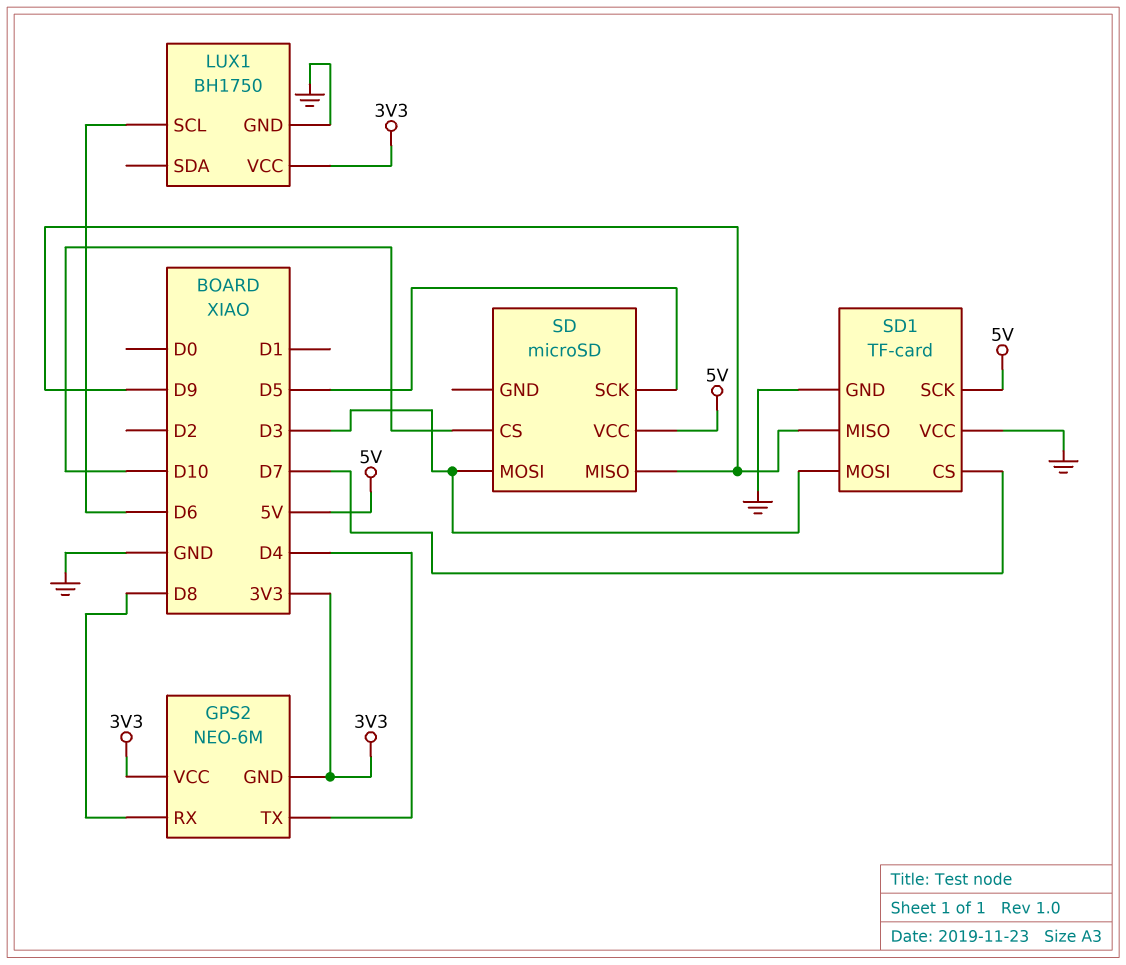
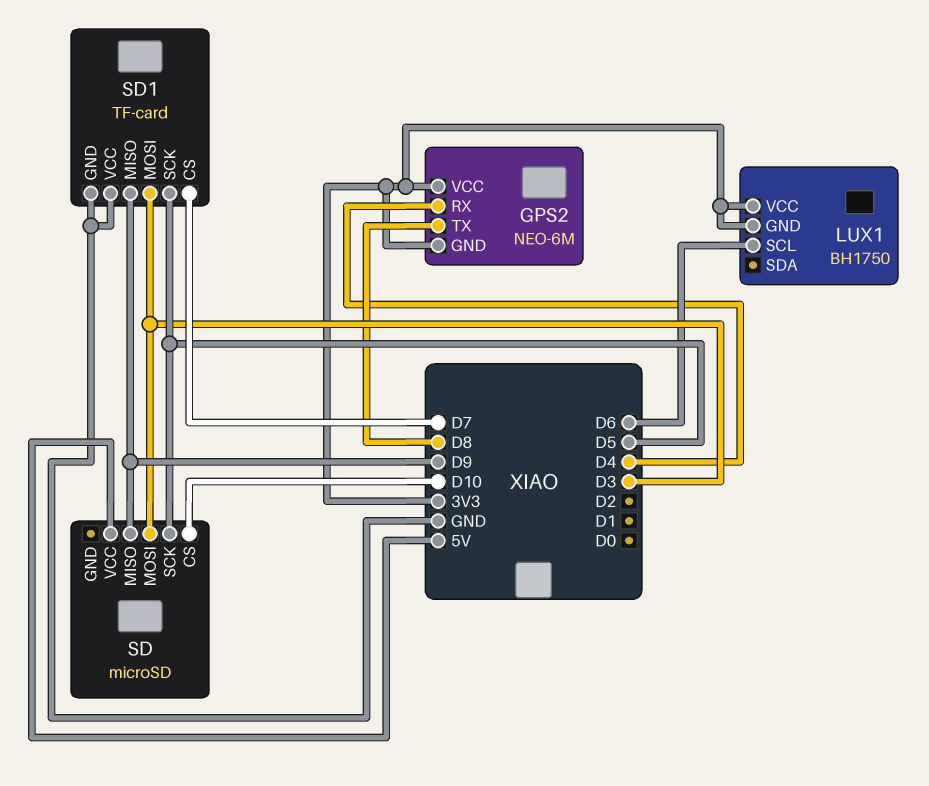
GPS2 pin RX: D8 -> D4
GPS2 pin TX: D4 -> D8
LUX1 pin GND: GND -> 3V3
SD1 pin SCK: 5V -> D5

